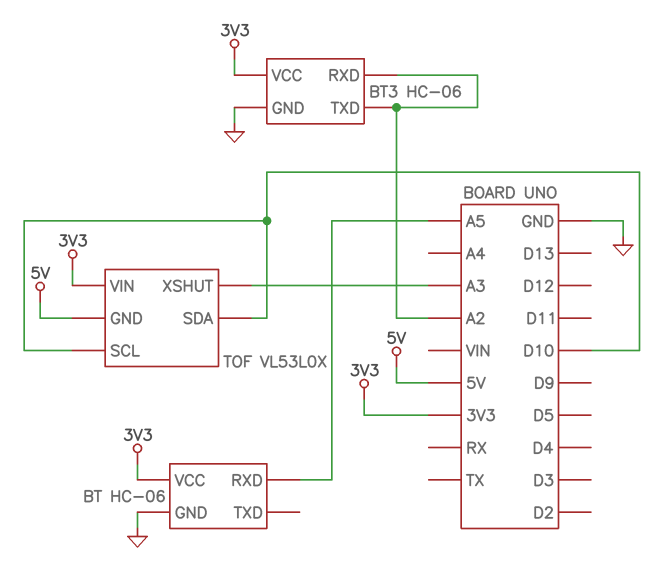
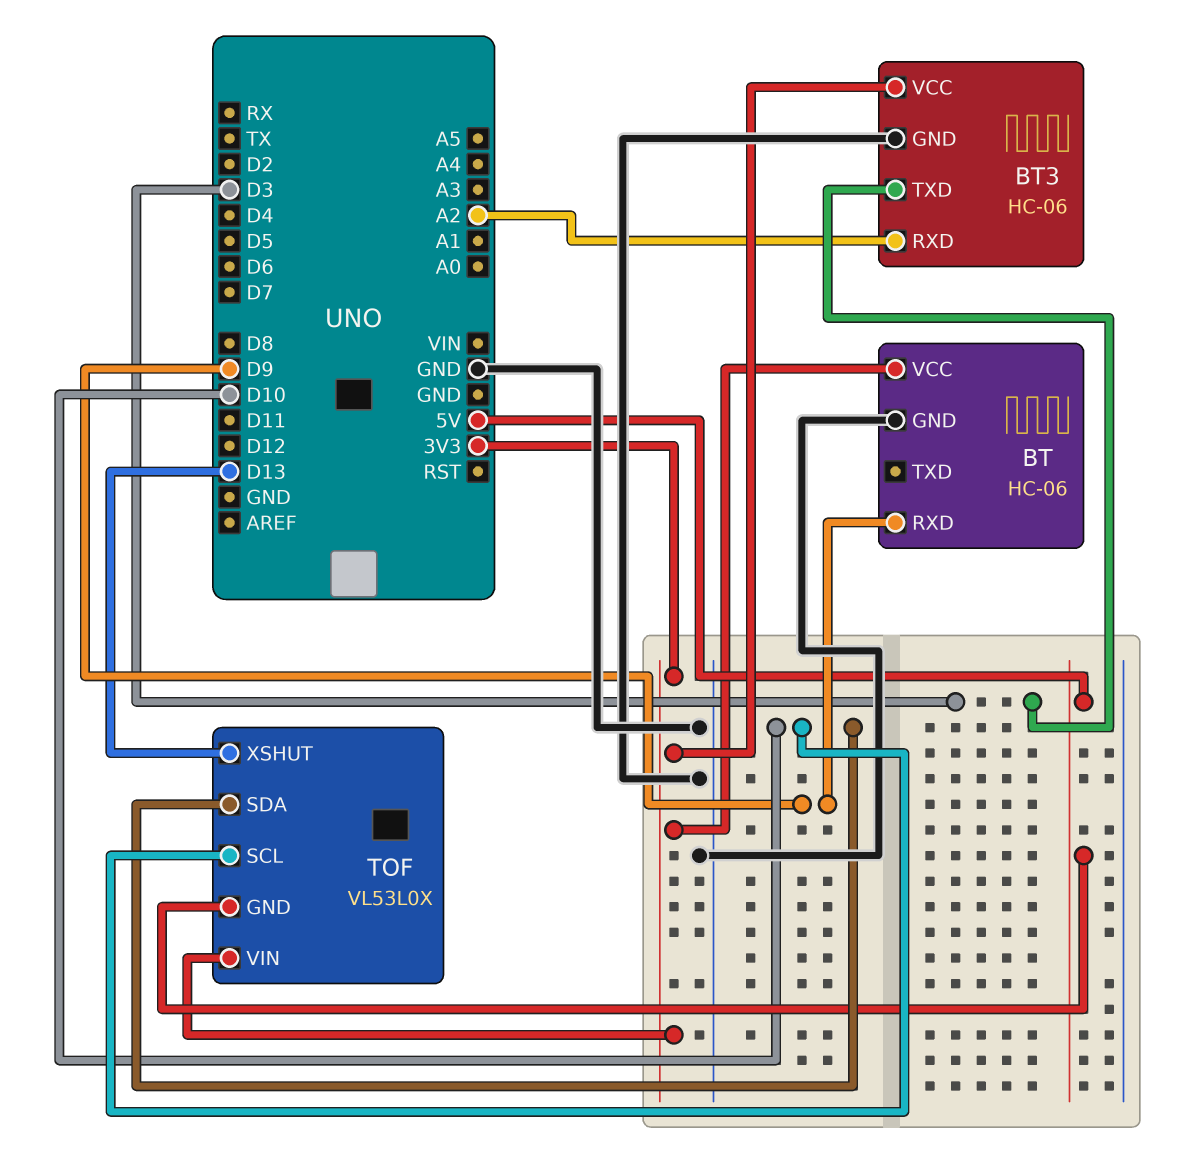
BT pin RXD: A5 -> D9
BT3 pin TXD: A2 -> D3
TOF pin XSHUT: A3 -> D13

